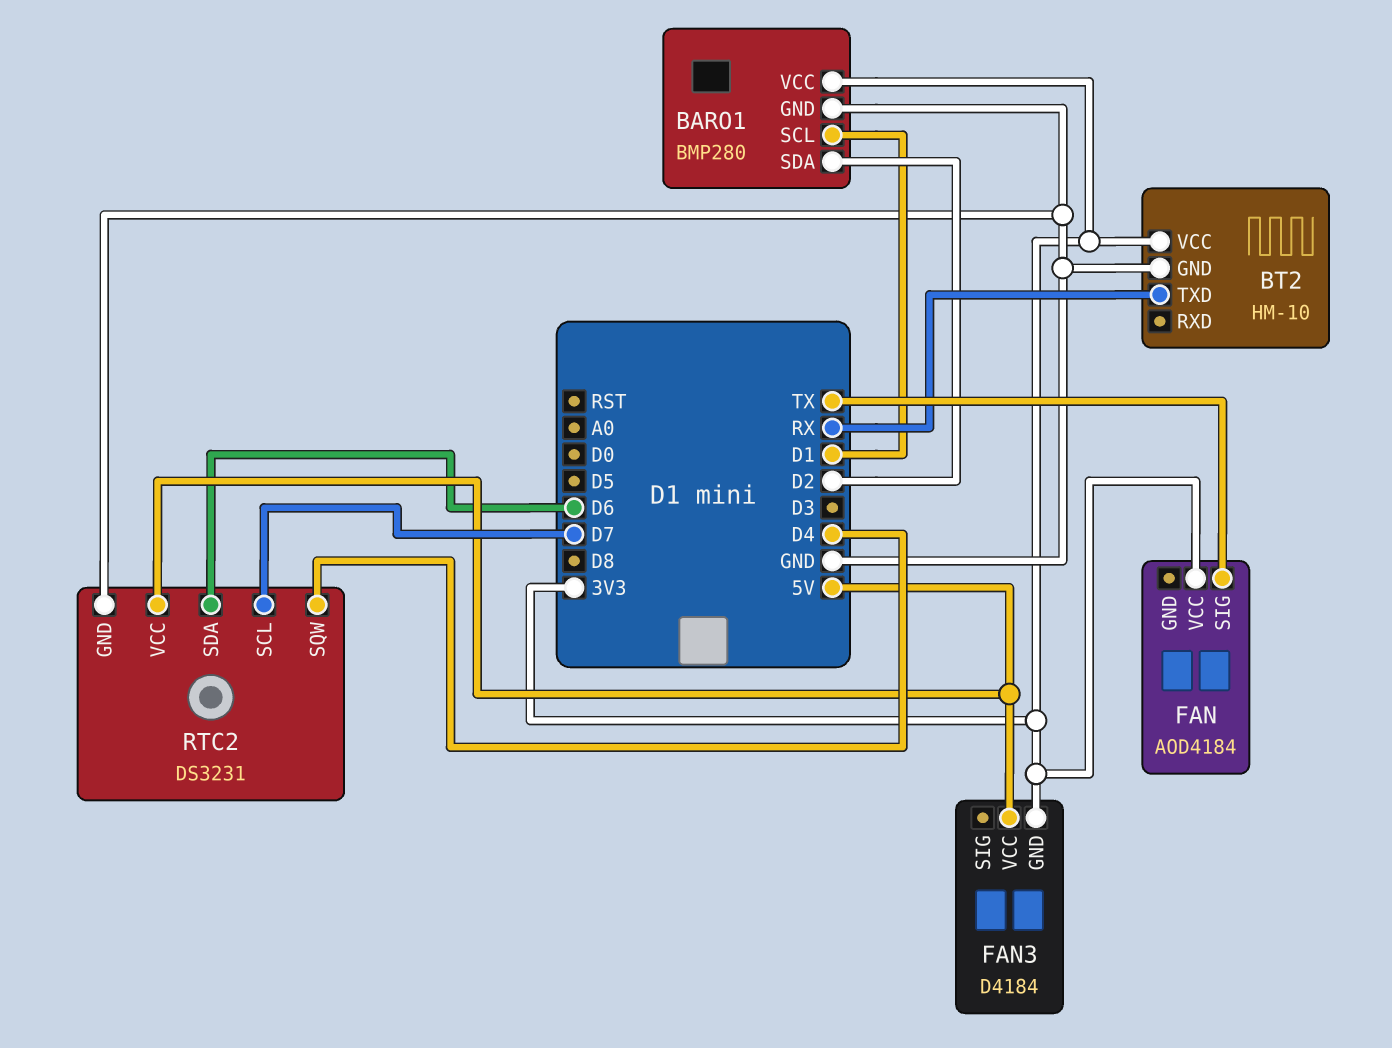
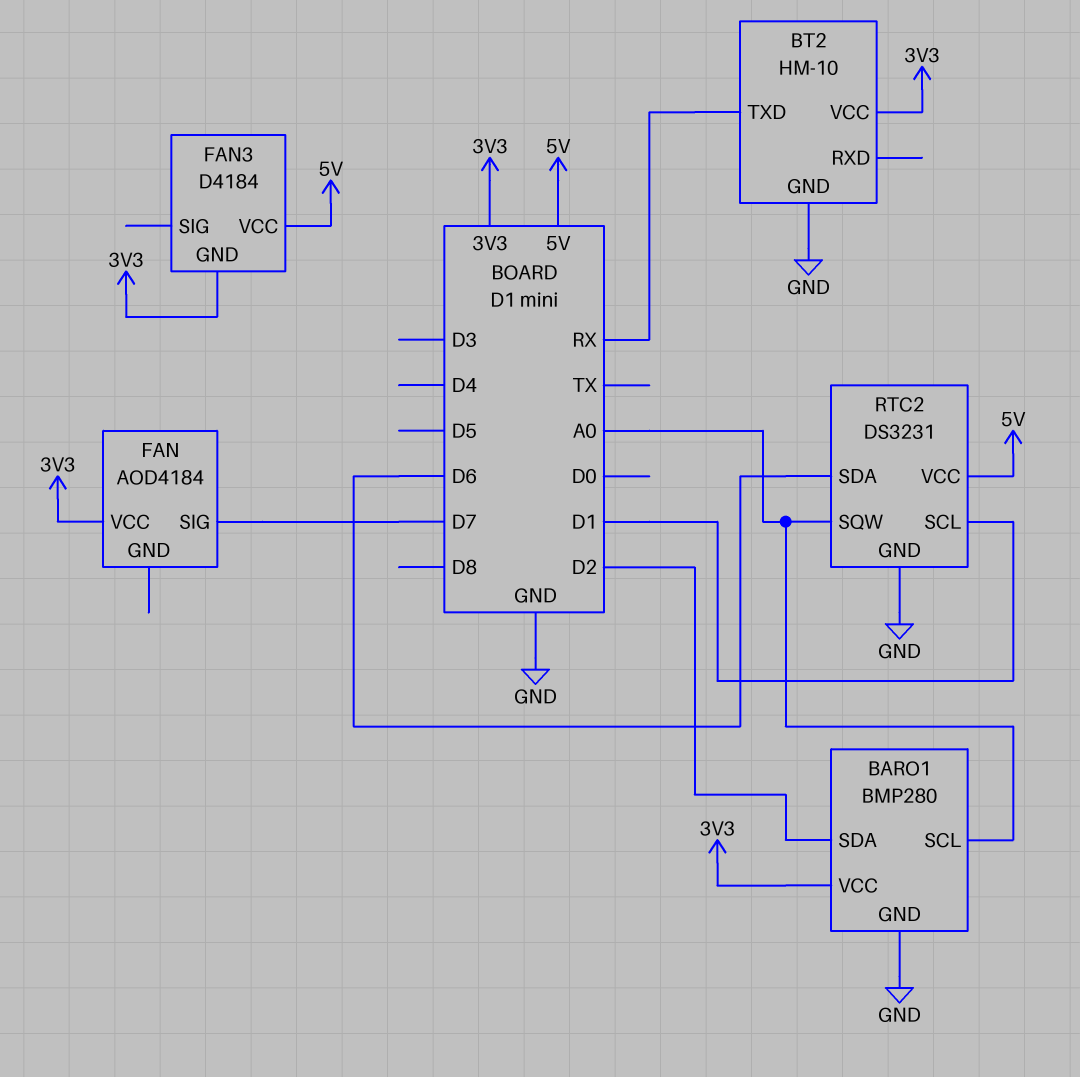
BARO1 pin SCL: D1 -> A0
FAN pin SIG: TX -> D7
RTC2 pin SCL: D7 -> D1
RTC2 pin SQW: D4 -> A0

